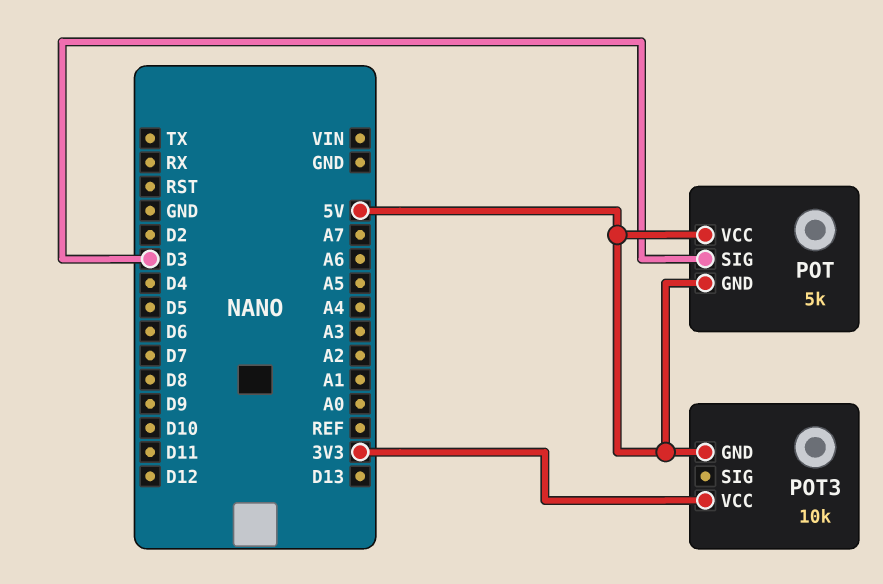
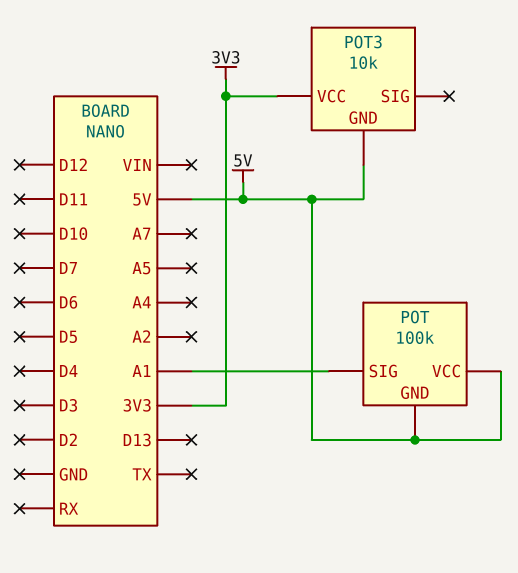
POT: 5k -> 100k
POT pin SIG: D3 -> A1

